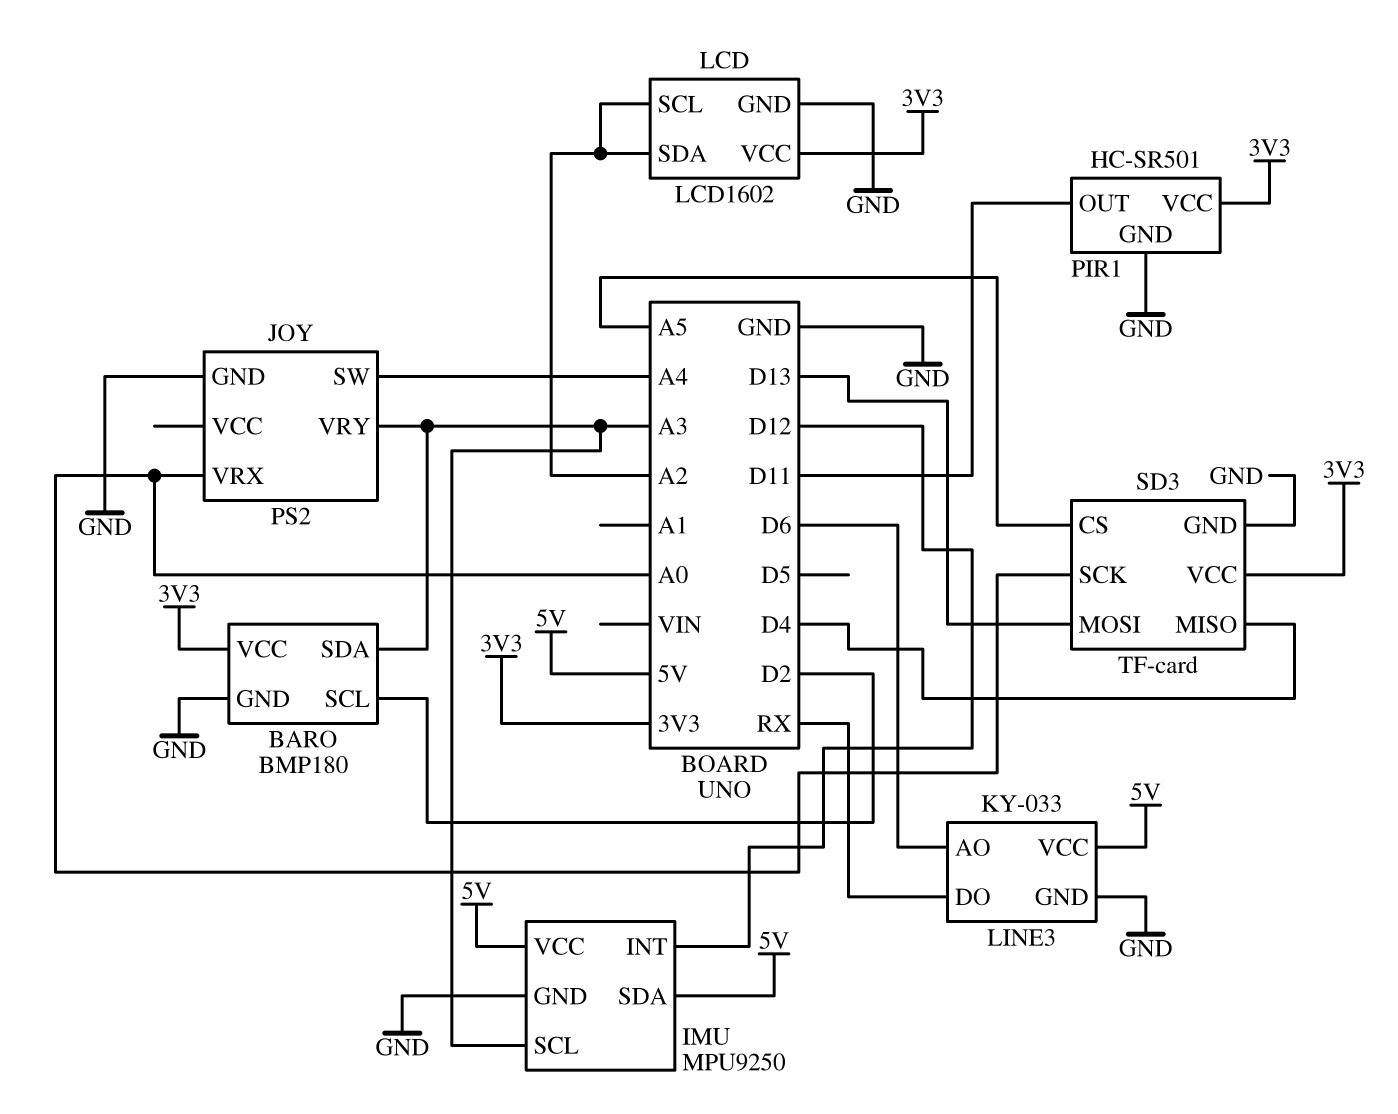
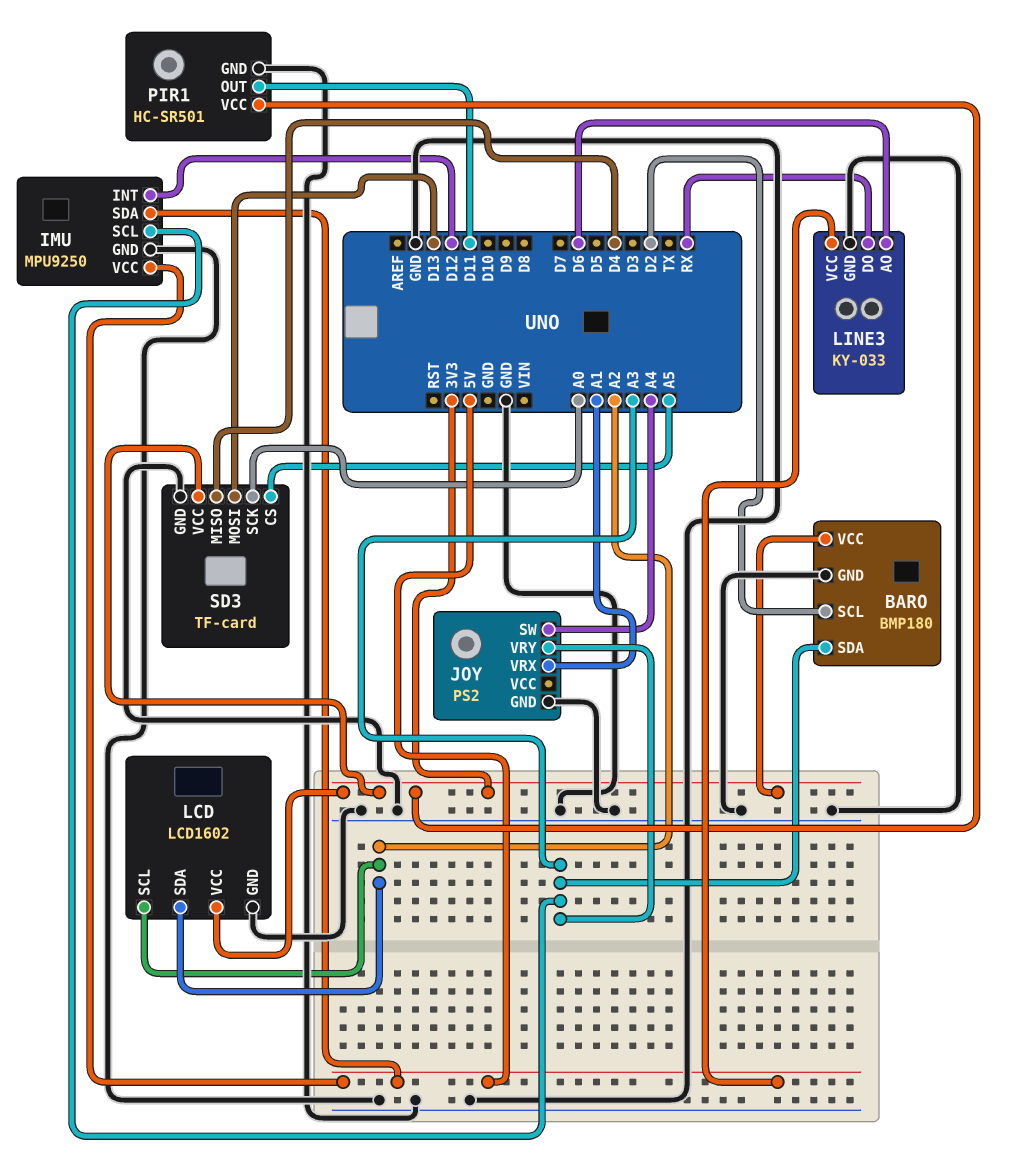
JOY pin VRX: A0 -> A1

